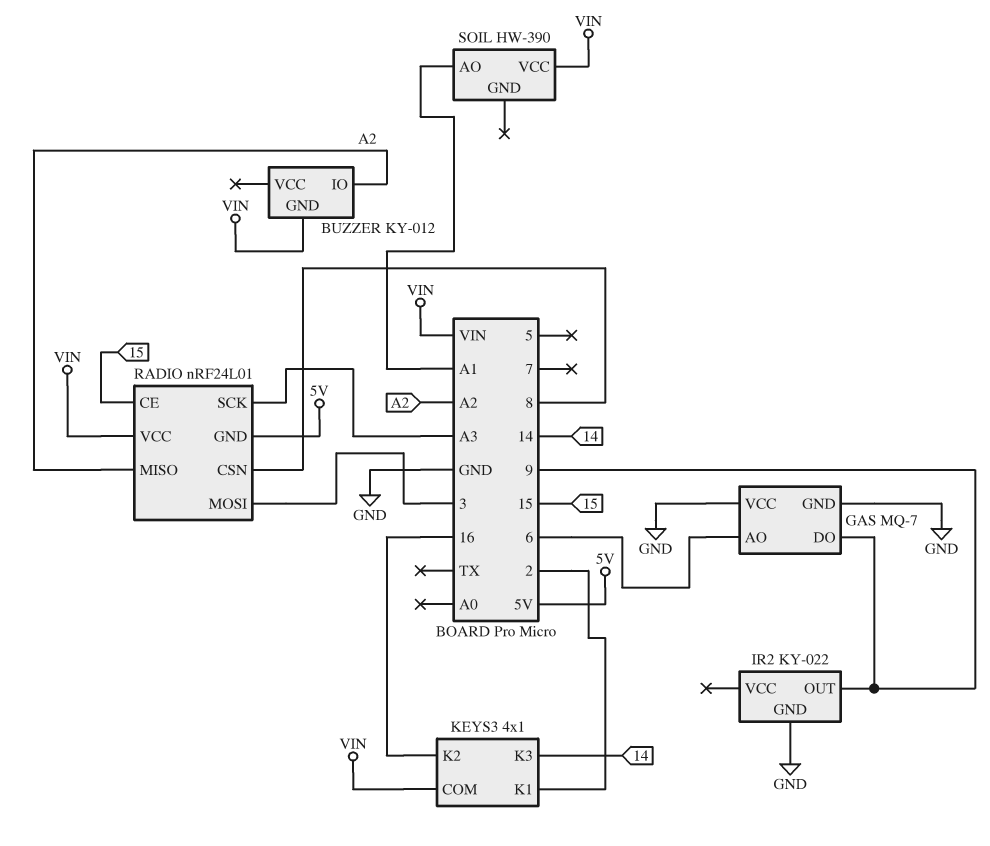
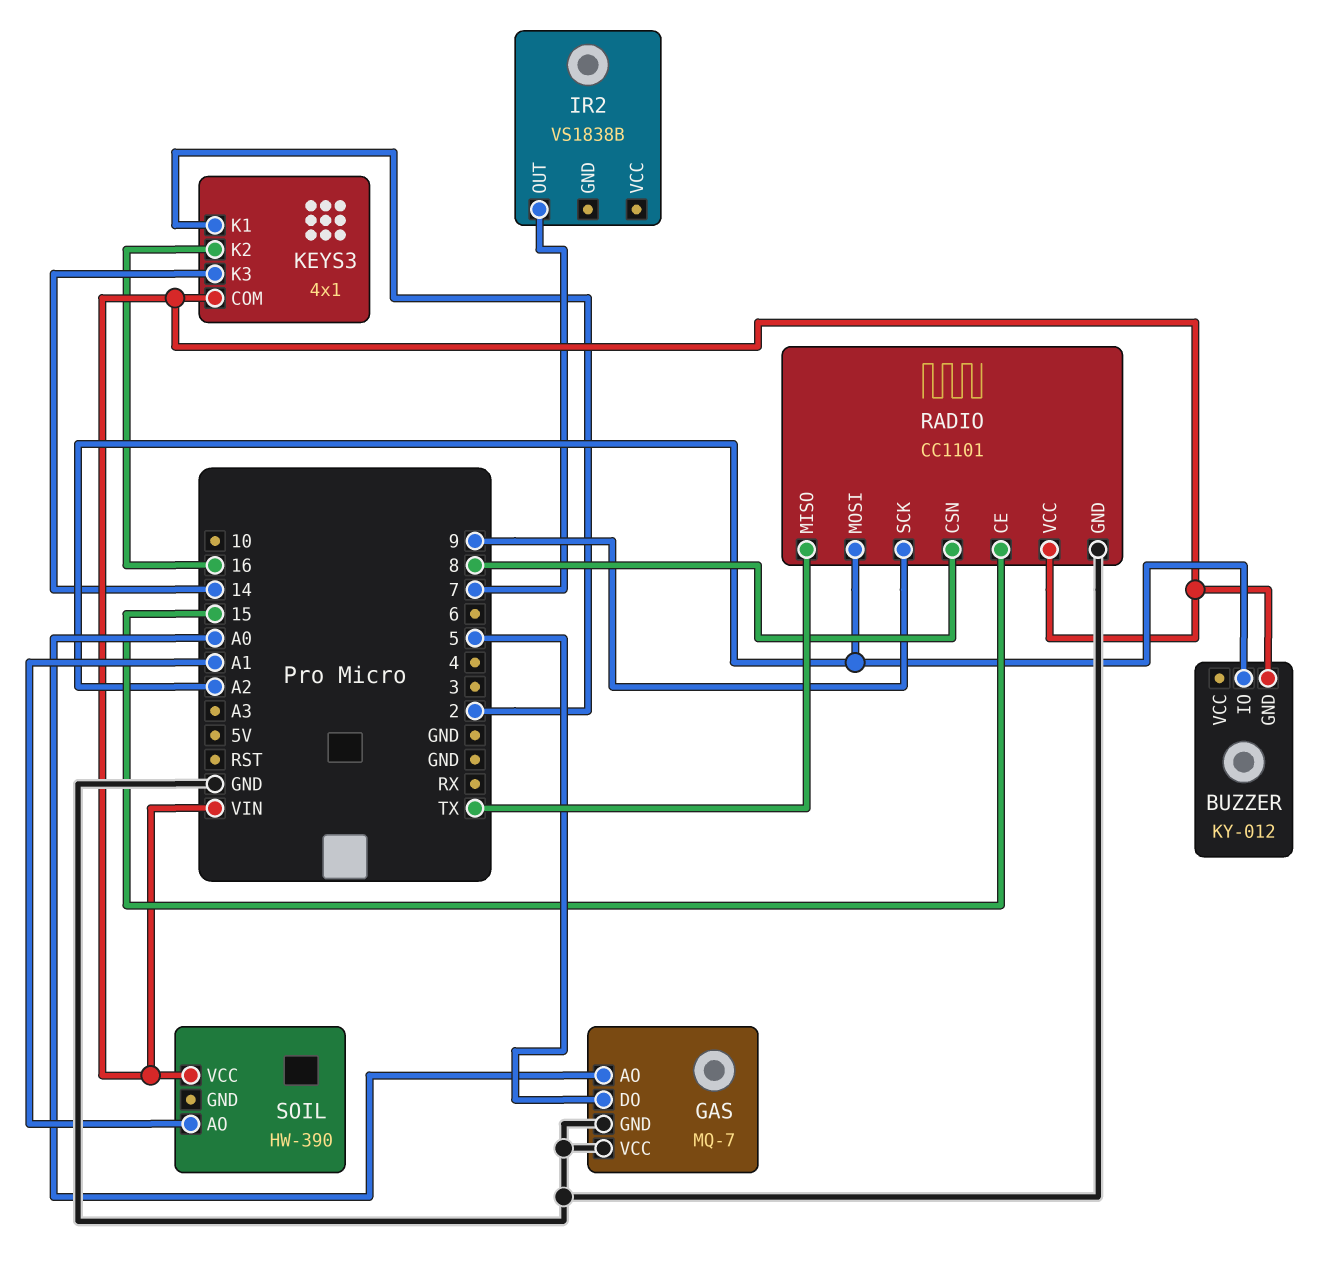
GAS pin AO: 6 -> A0
GAS pin DO: 9 -> 5
IR2: KY-022 -> VS1838B
IR2 pin GND: GND -> none
IR2 pin OUT: 9 -> 7
RADIO: nRF24L01 -> CC1101
RADIO pin GND: 5V -> GND
RADIO pin MISO: A2 -> TX
RADIO pin MOSI: 3 -> A2
RADIO pin SCK: A3 -> 9

